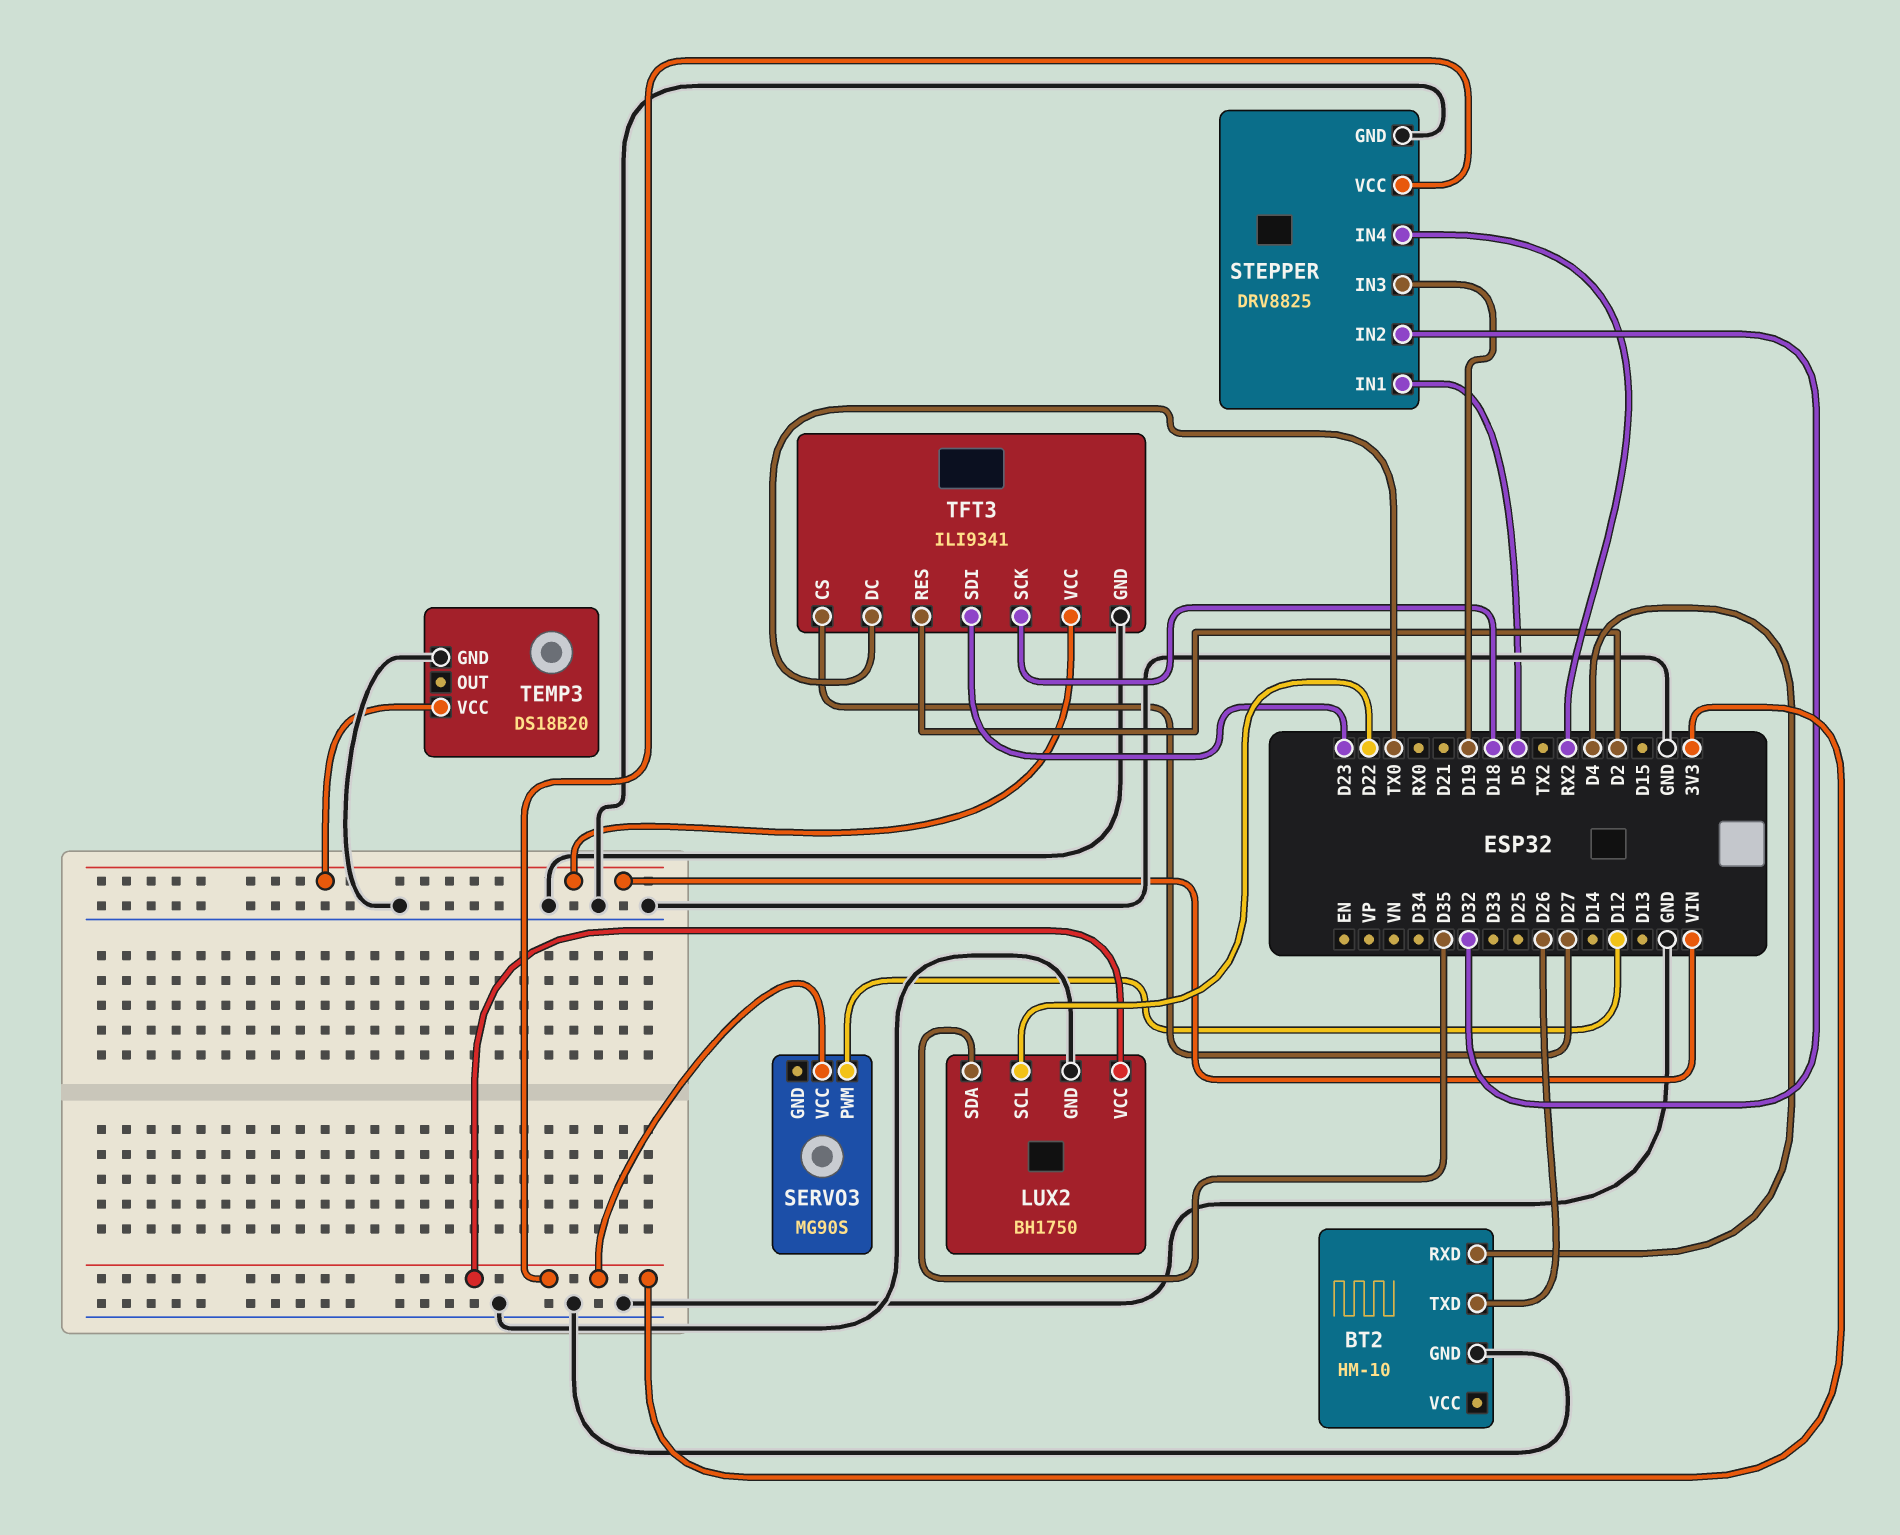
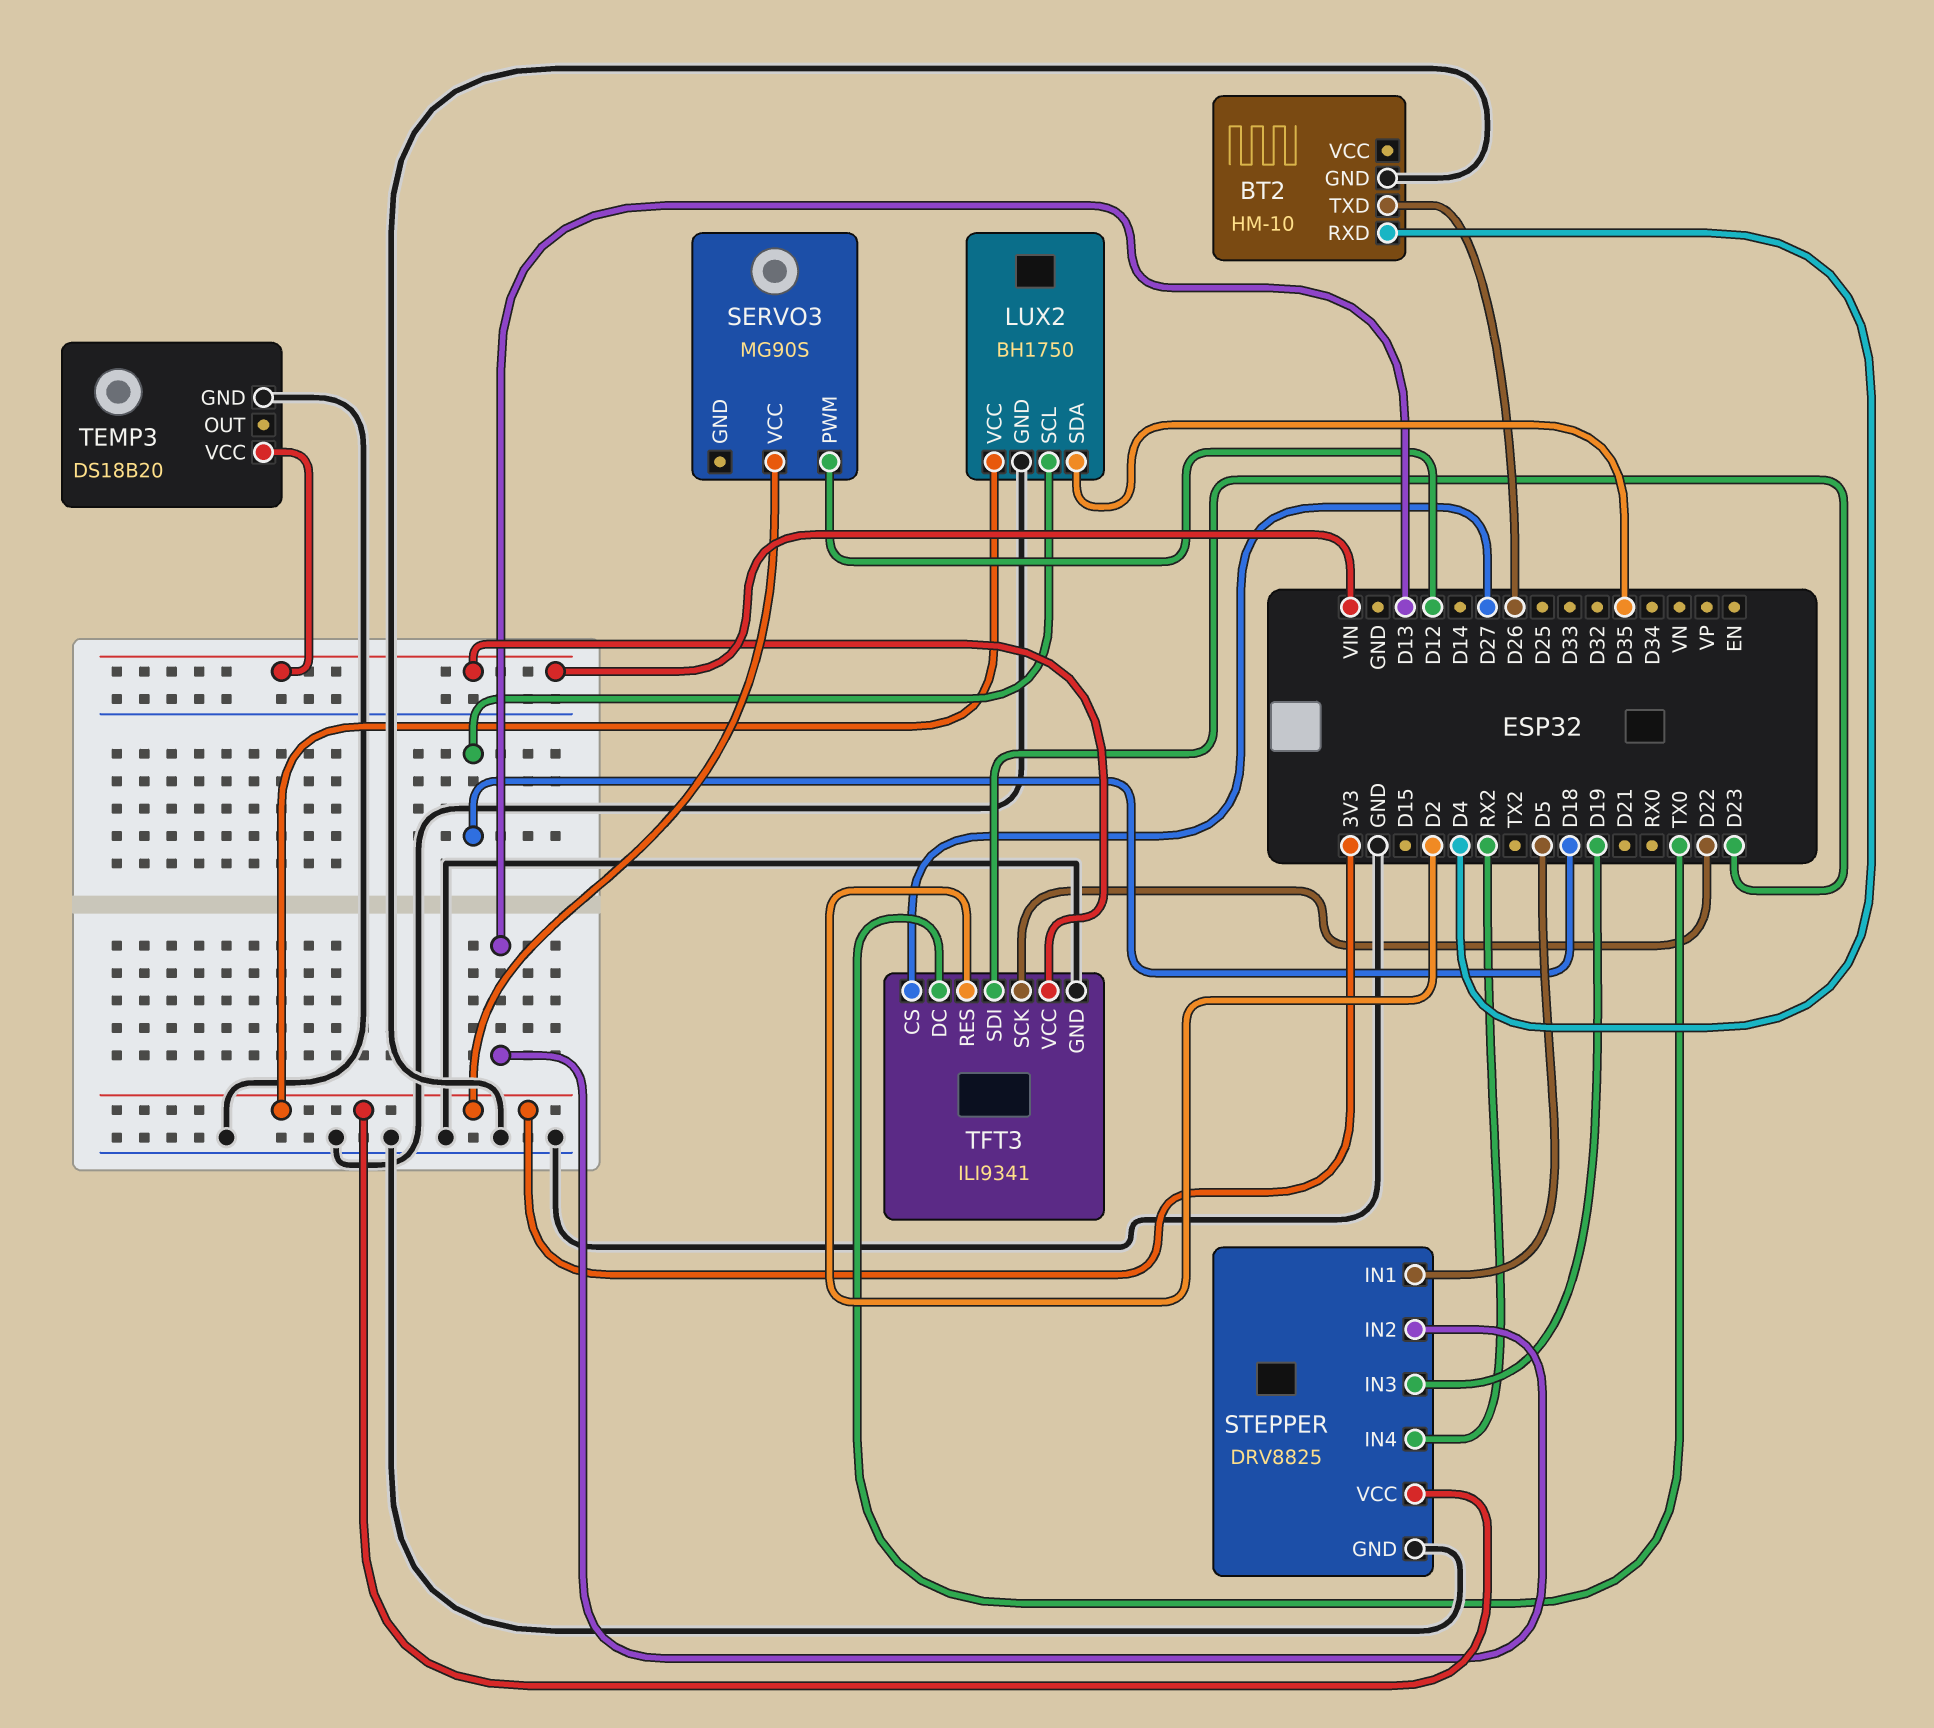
LUX2 pin SCL: D22 -> D18
STEPPER pin IN2: D32 -> D13
TFT3 pin SCK: D18 -> D22

